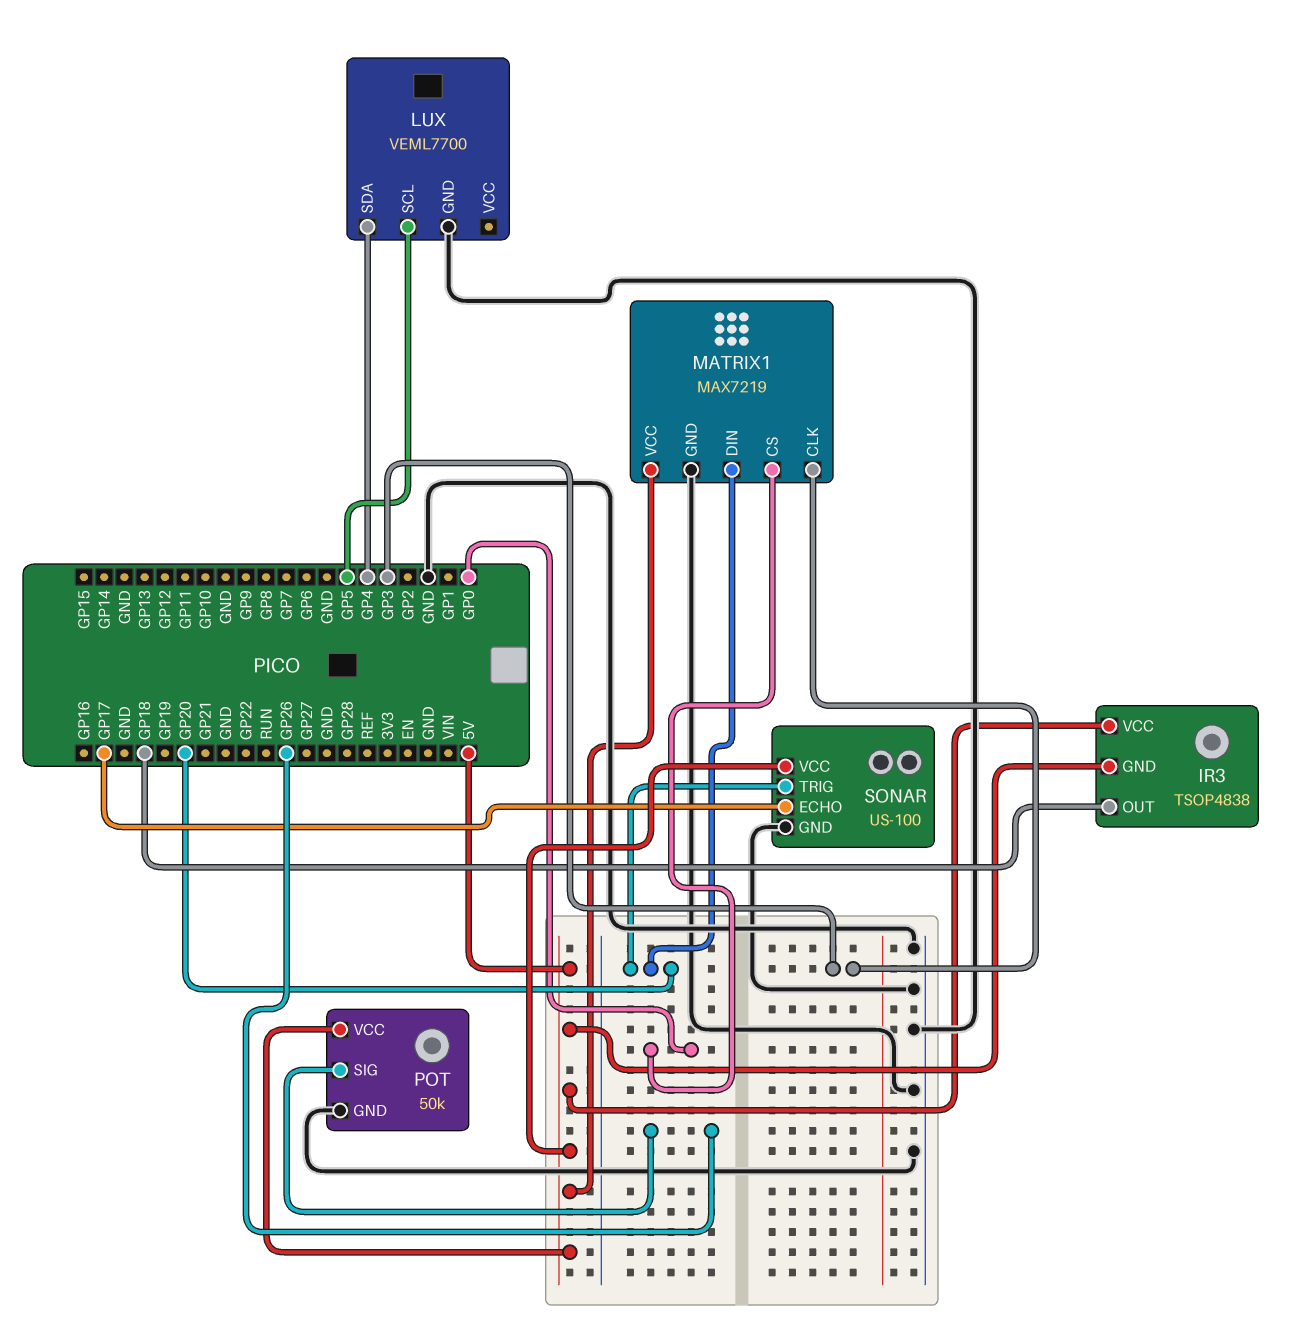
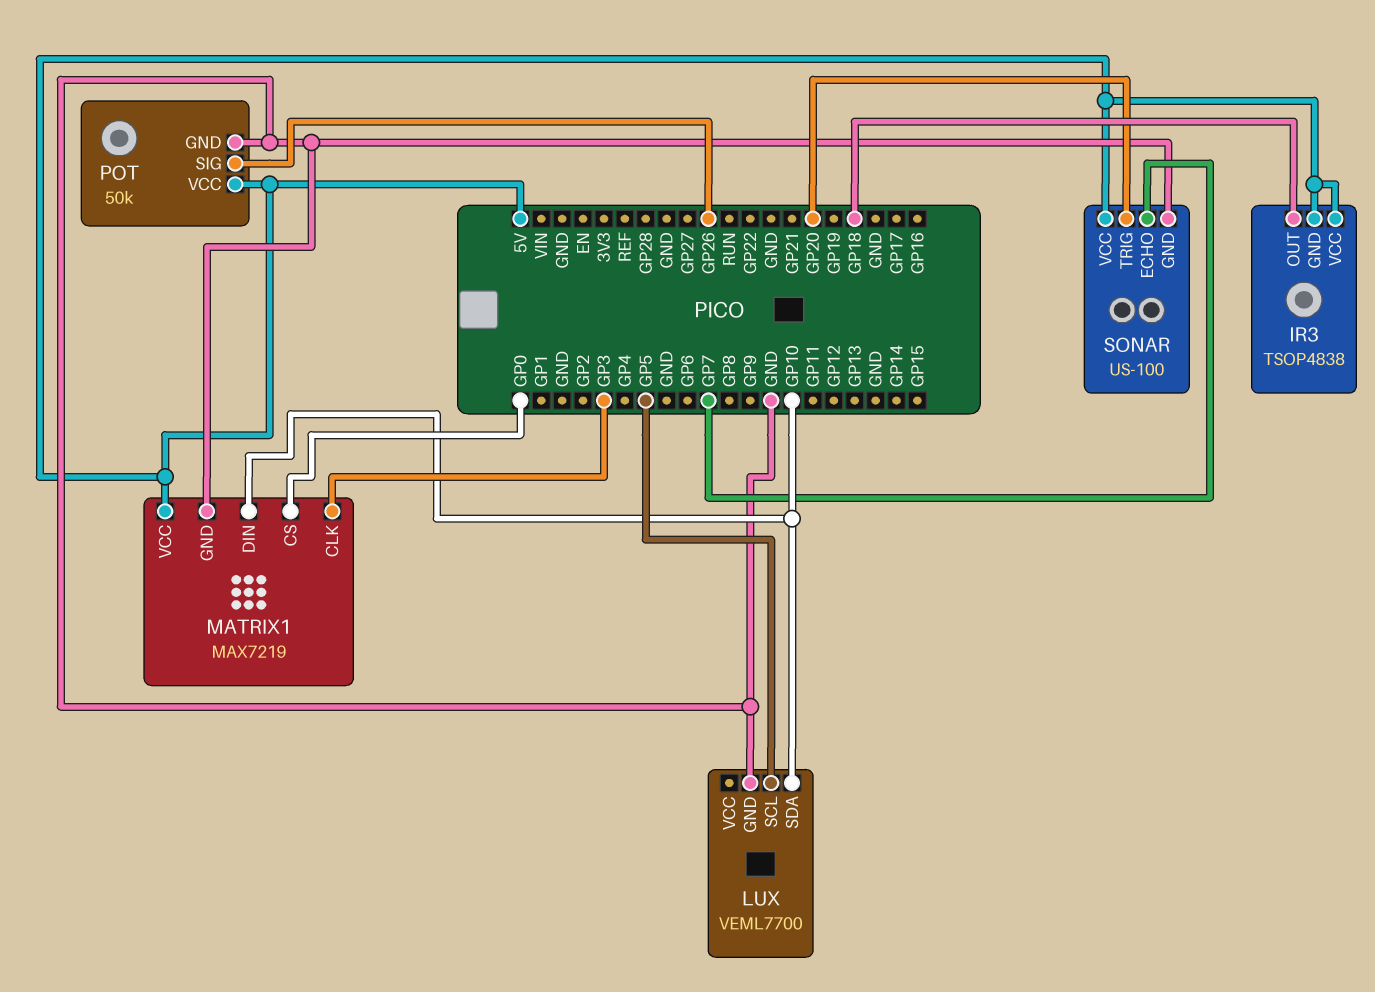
LUX pin SDA: GP4 -> GP10
MATRIX1 pin DIN: GP20 -> GP10
SONAR pin ECHO: GP17 -> GP7

